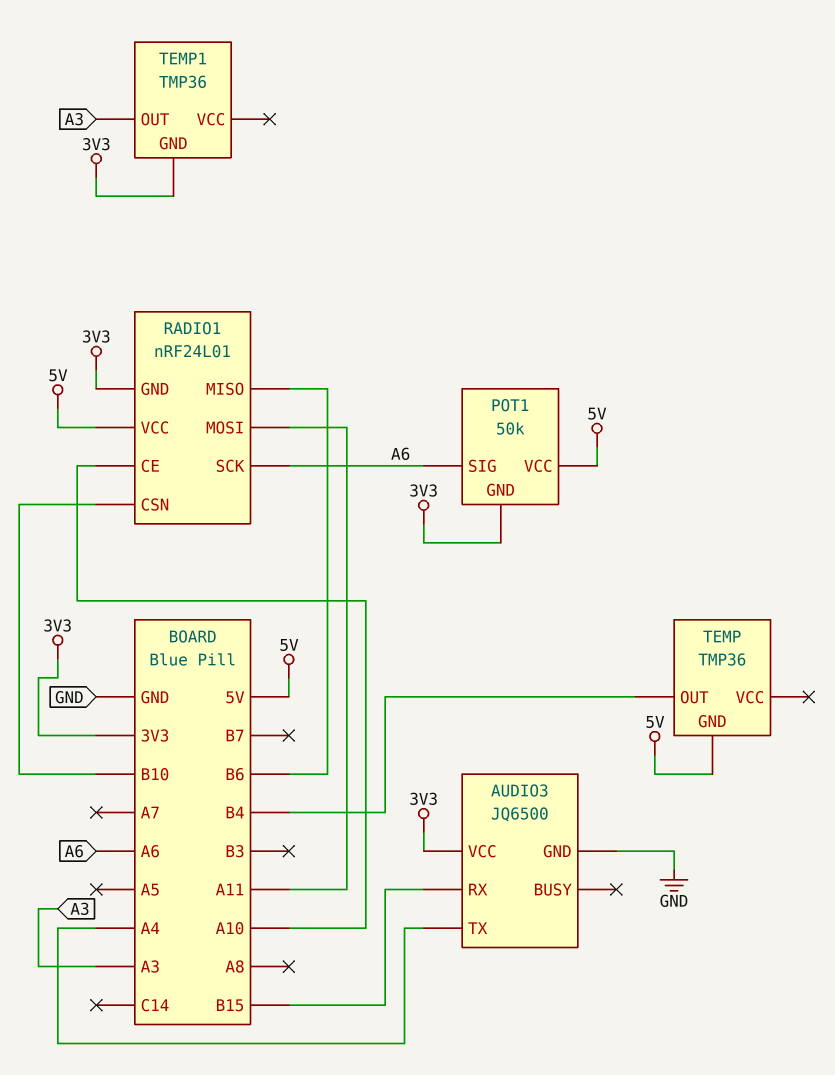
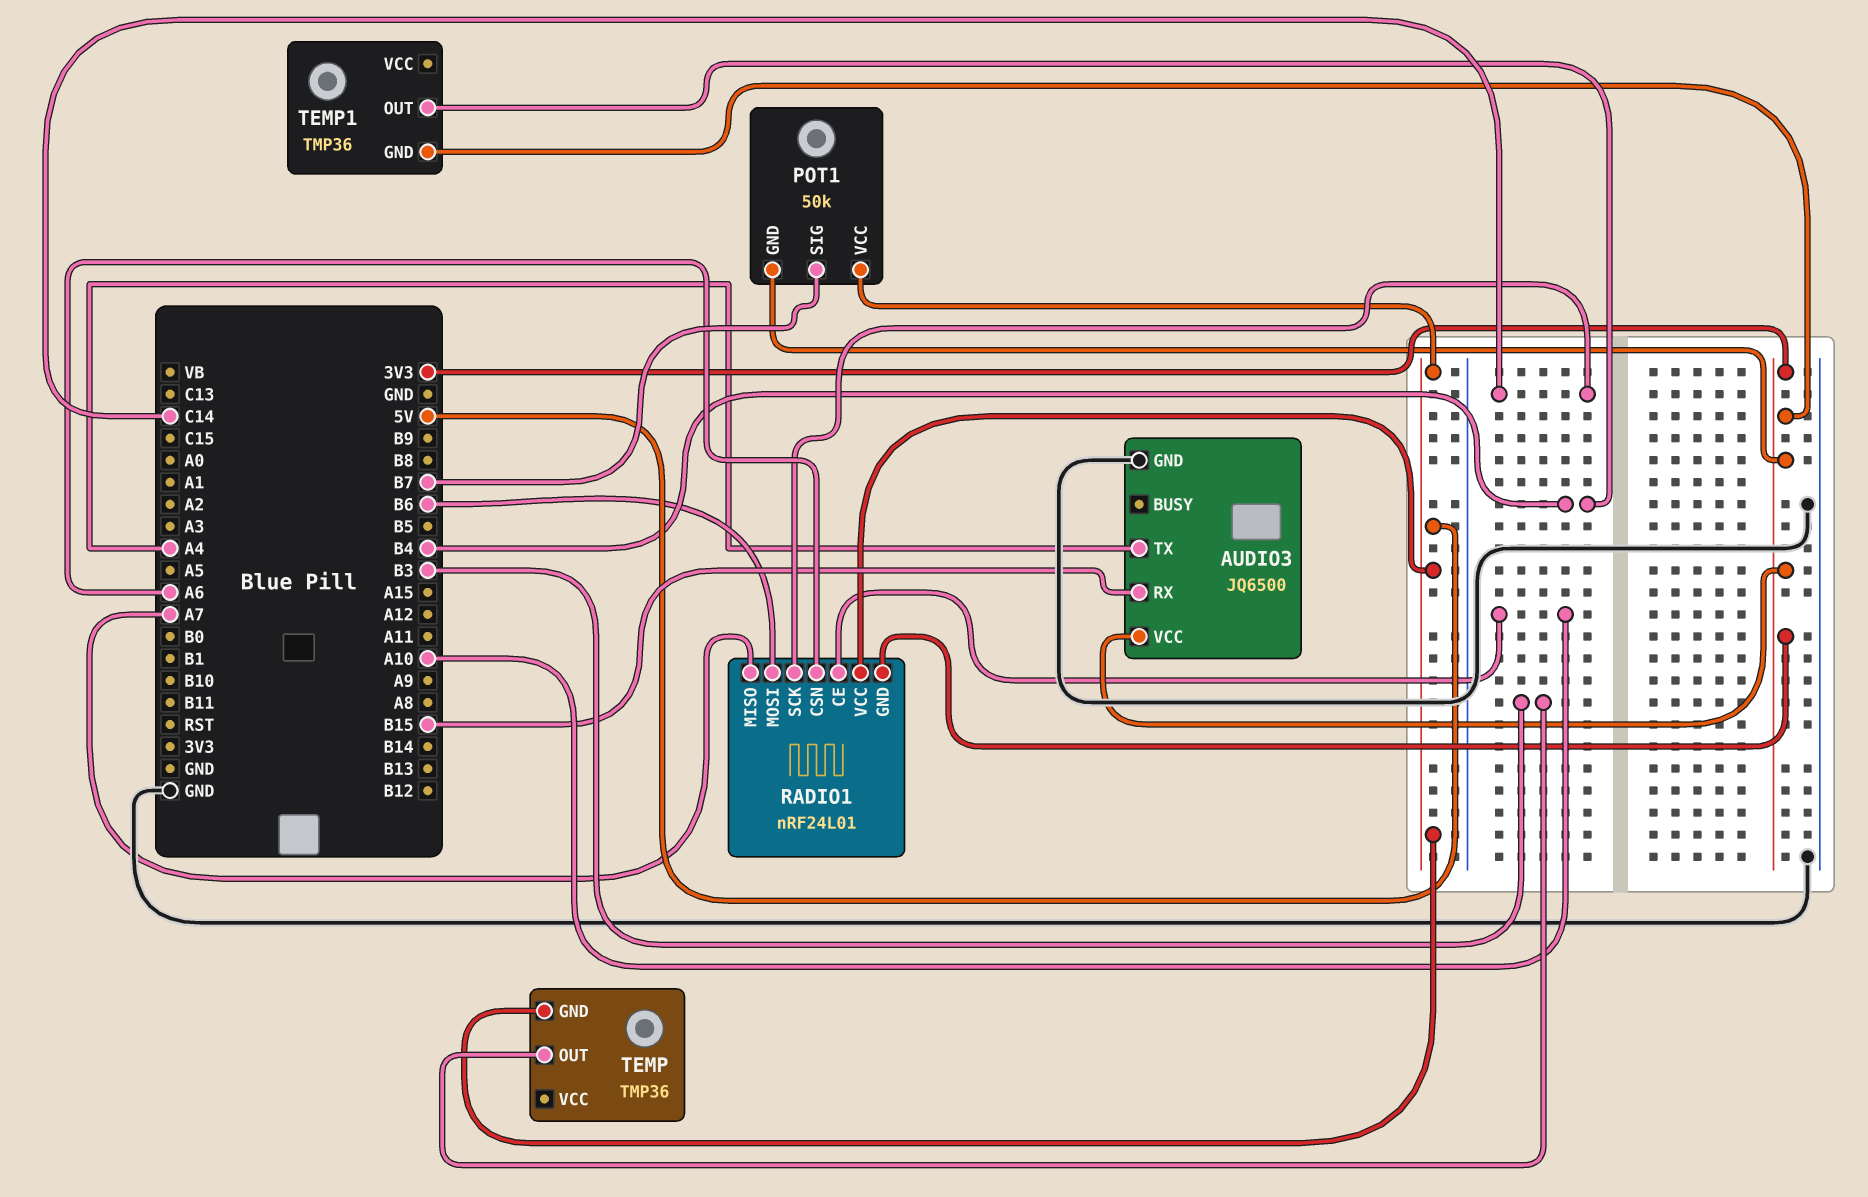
POT1 pin SIG: A6 -> B7
RADIO1 pin CSN: B10 -> A6
RADIO1 pin MISO: B6 -> A7
RADIO1 pin MOSI: A11 -> B6
RADIO1 pin SCK: A6 -> C14
TEMP pin OUT: B4 -> B3
TEMP1 pin OUT: A3 -> B4

